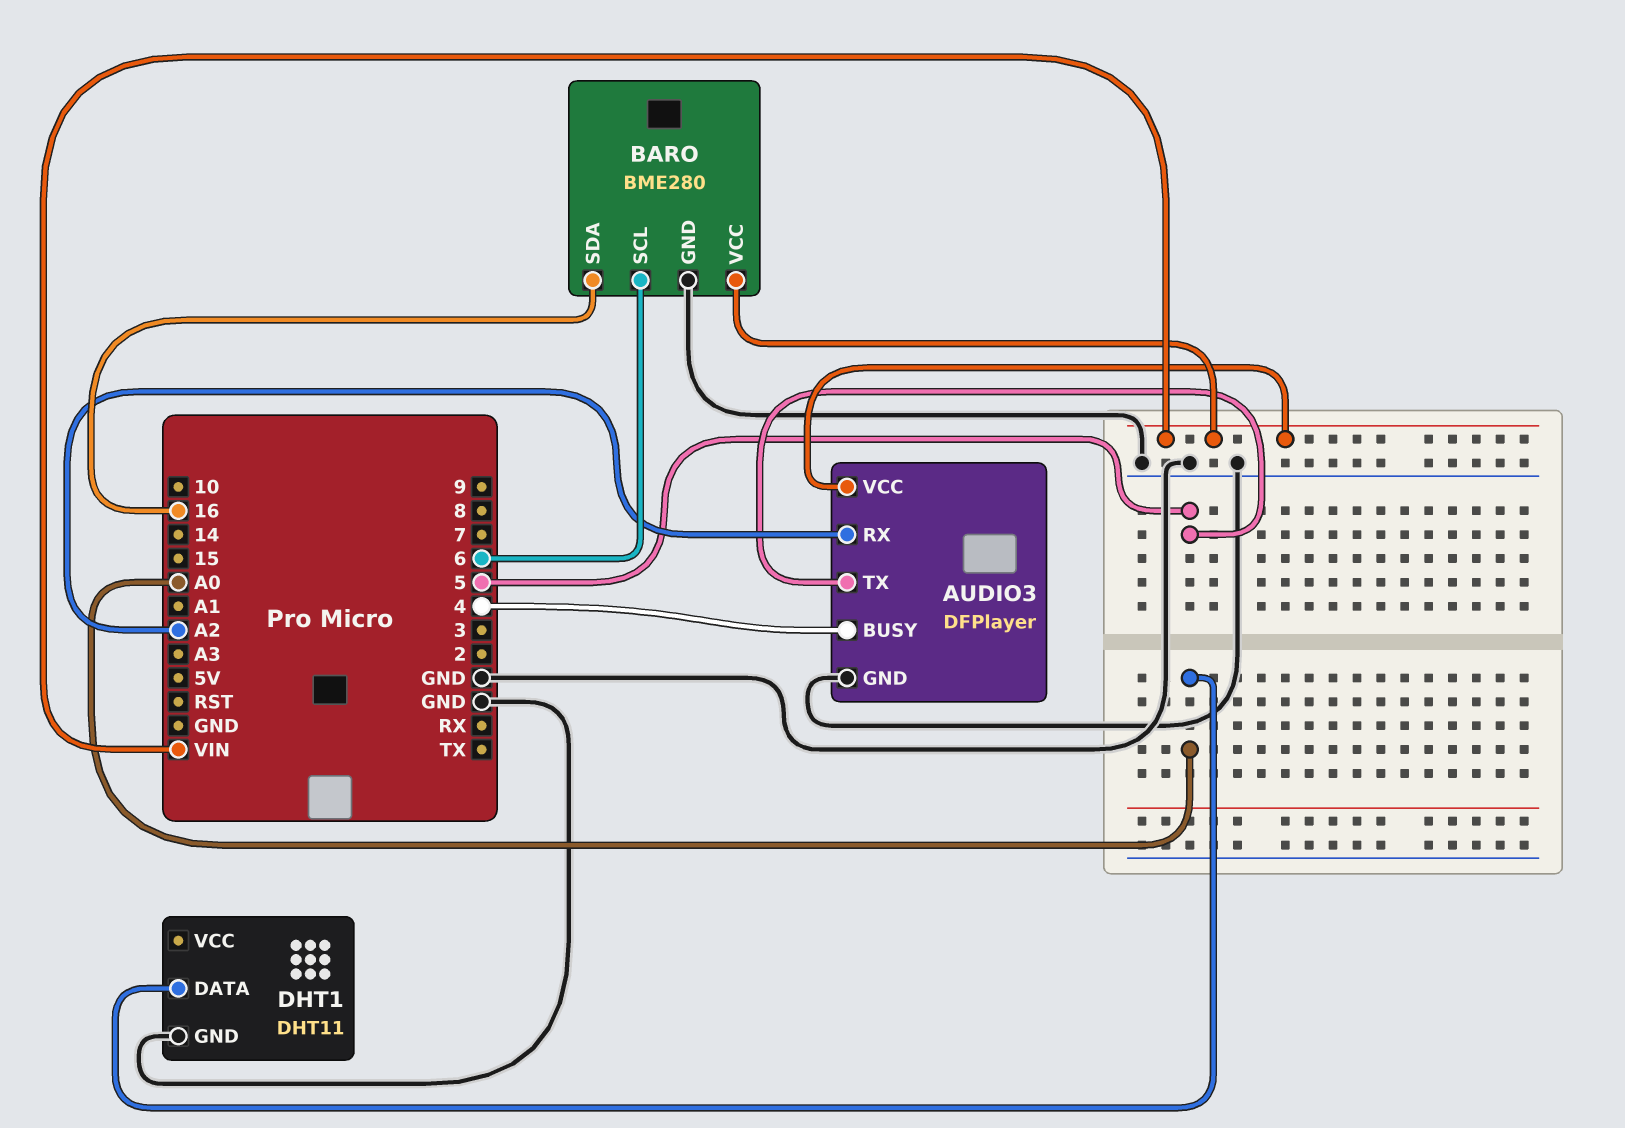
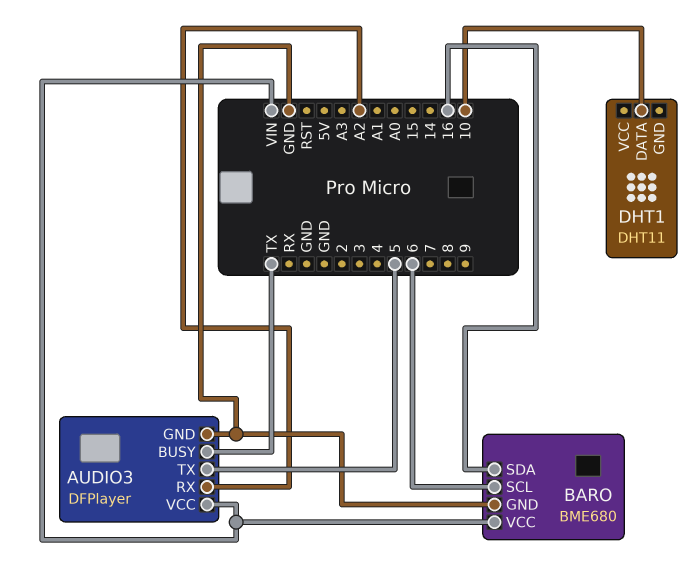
AUDIO3 pin BUSY: 4 -> TX
BARO: BME280 -> BME680
DHT1 pin DATA: A0 -> 10
DHT1 pin GND: GND -> none

